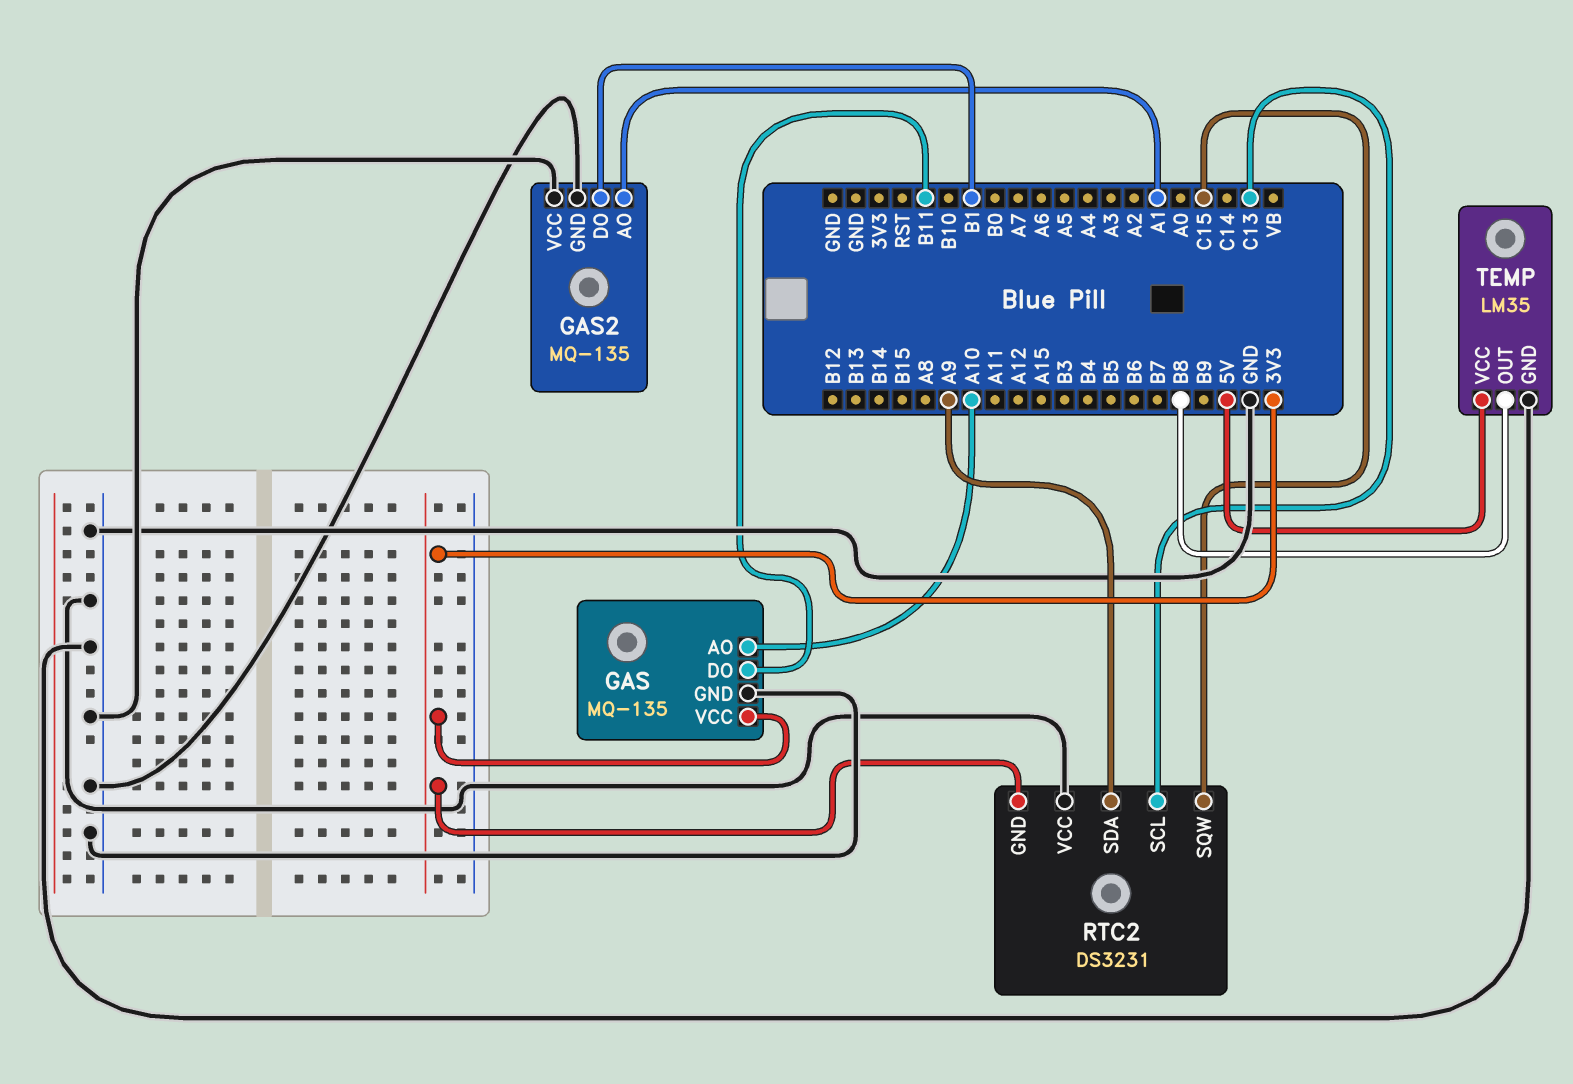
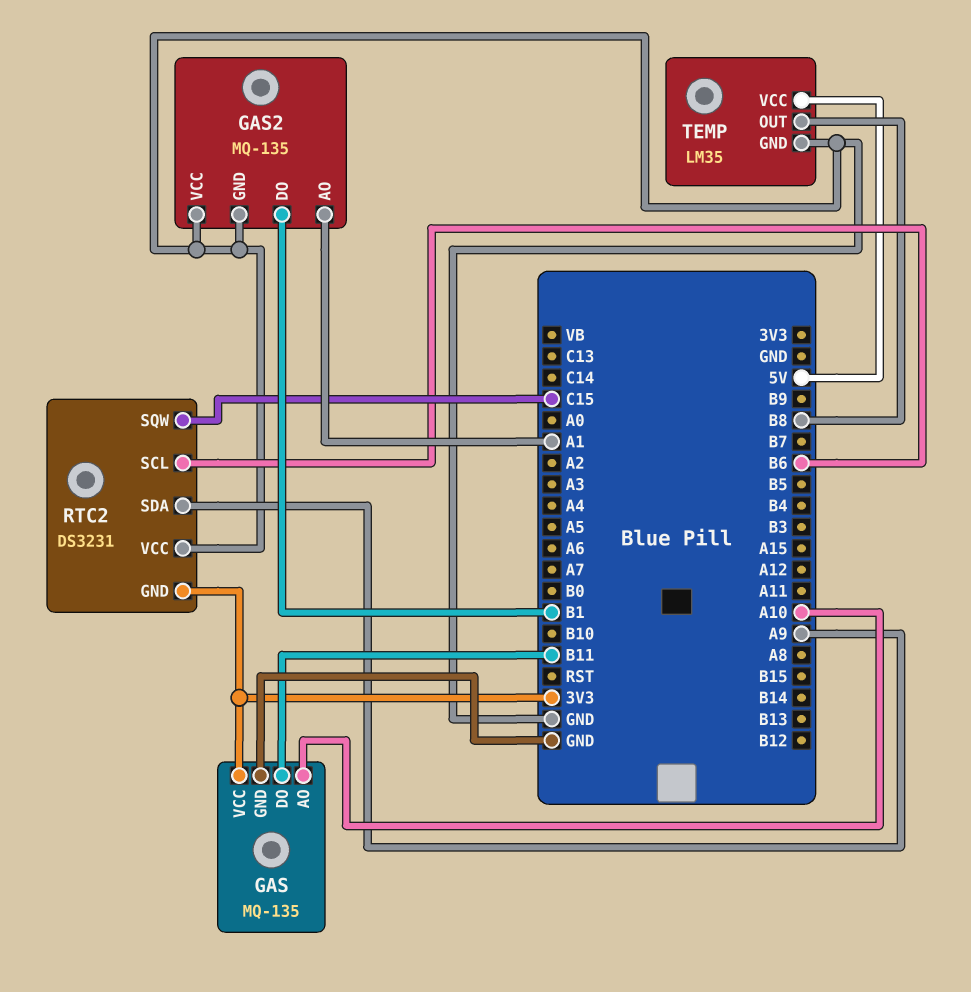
RTC2 pin SCL: C13 -> B6

